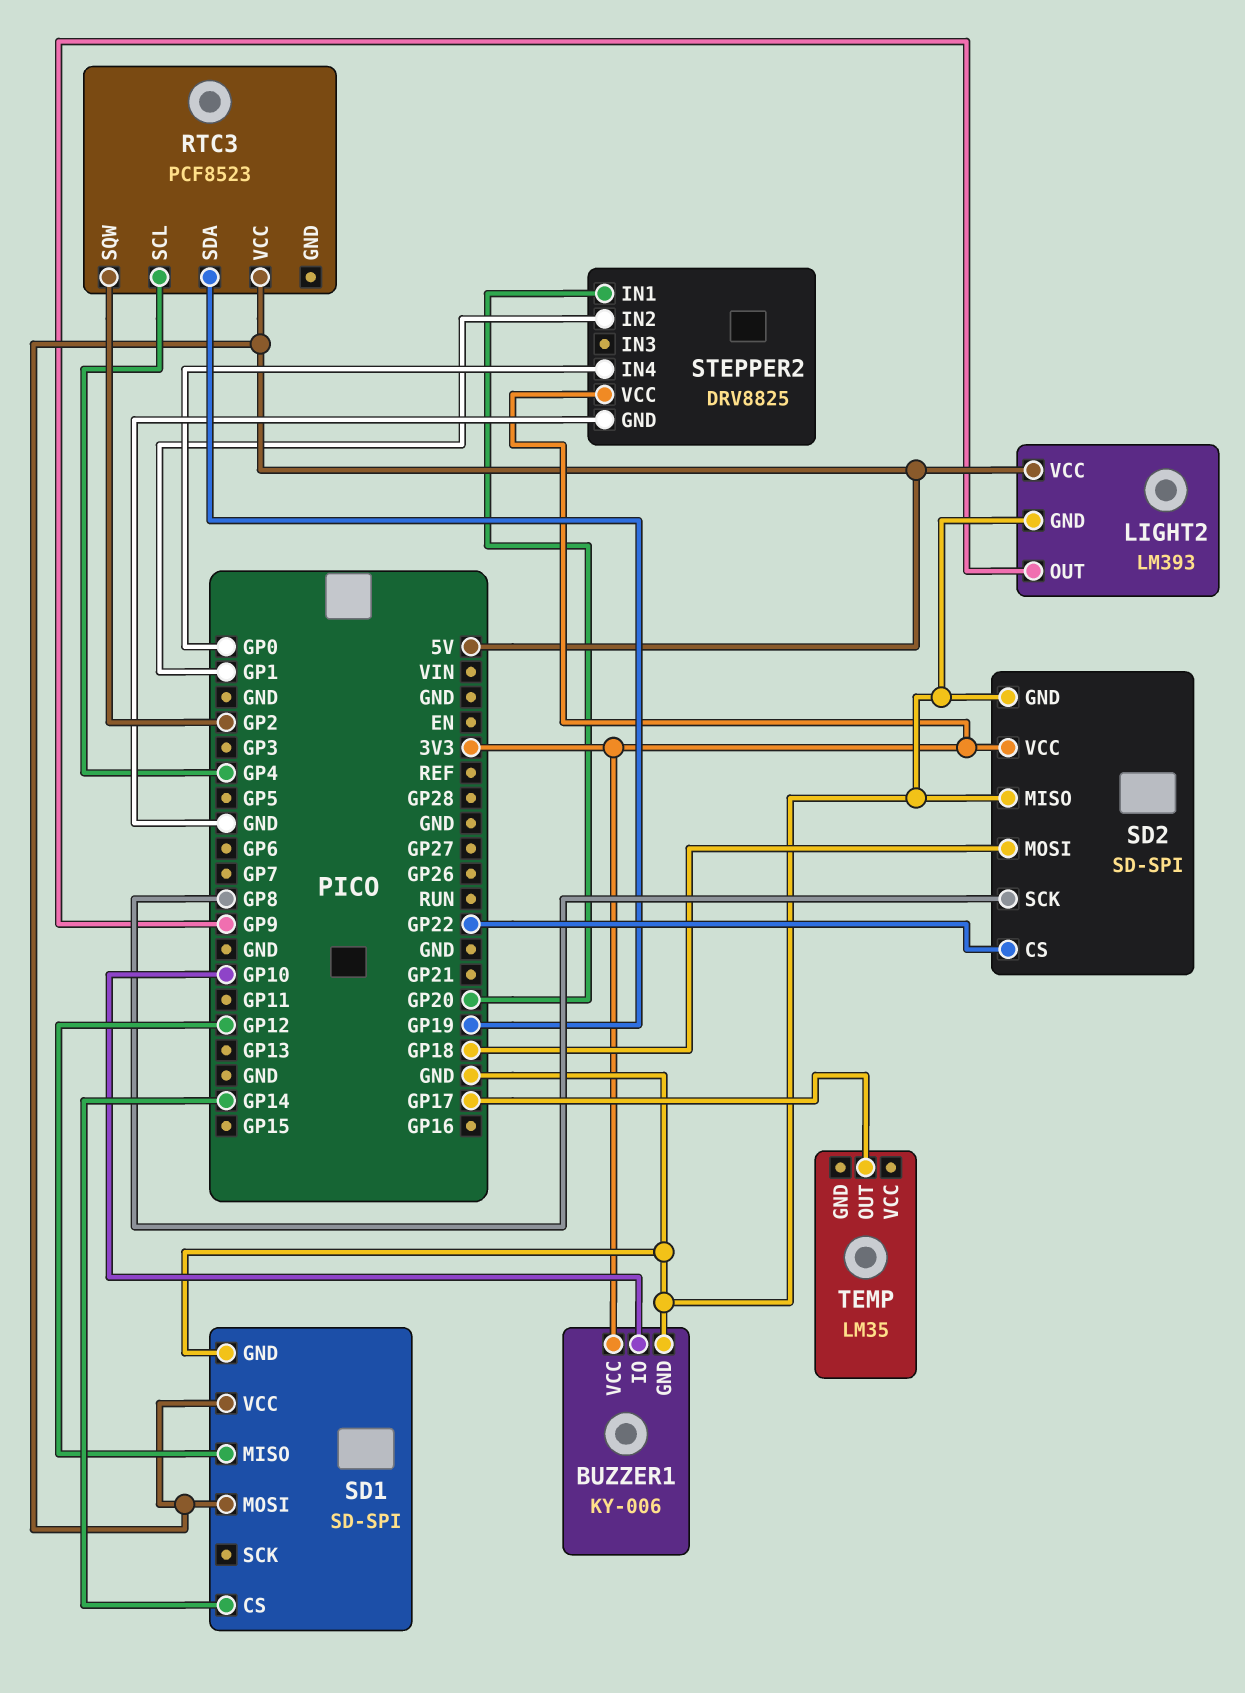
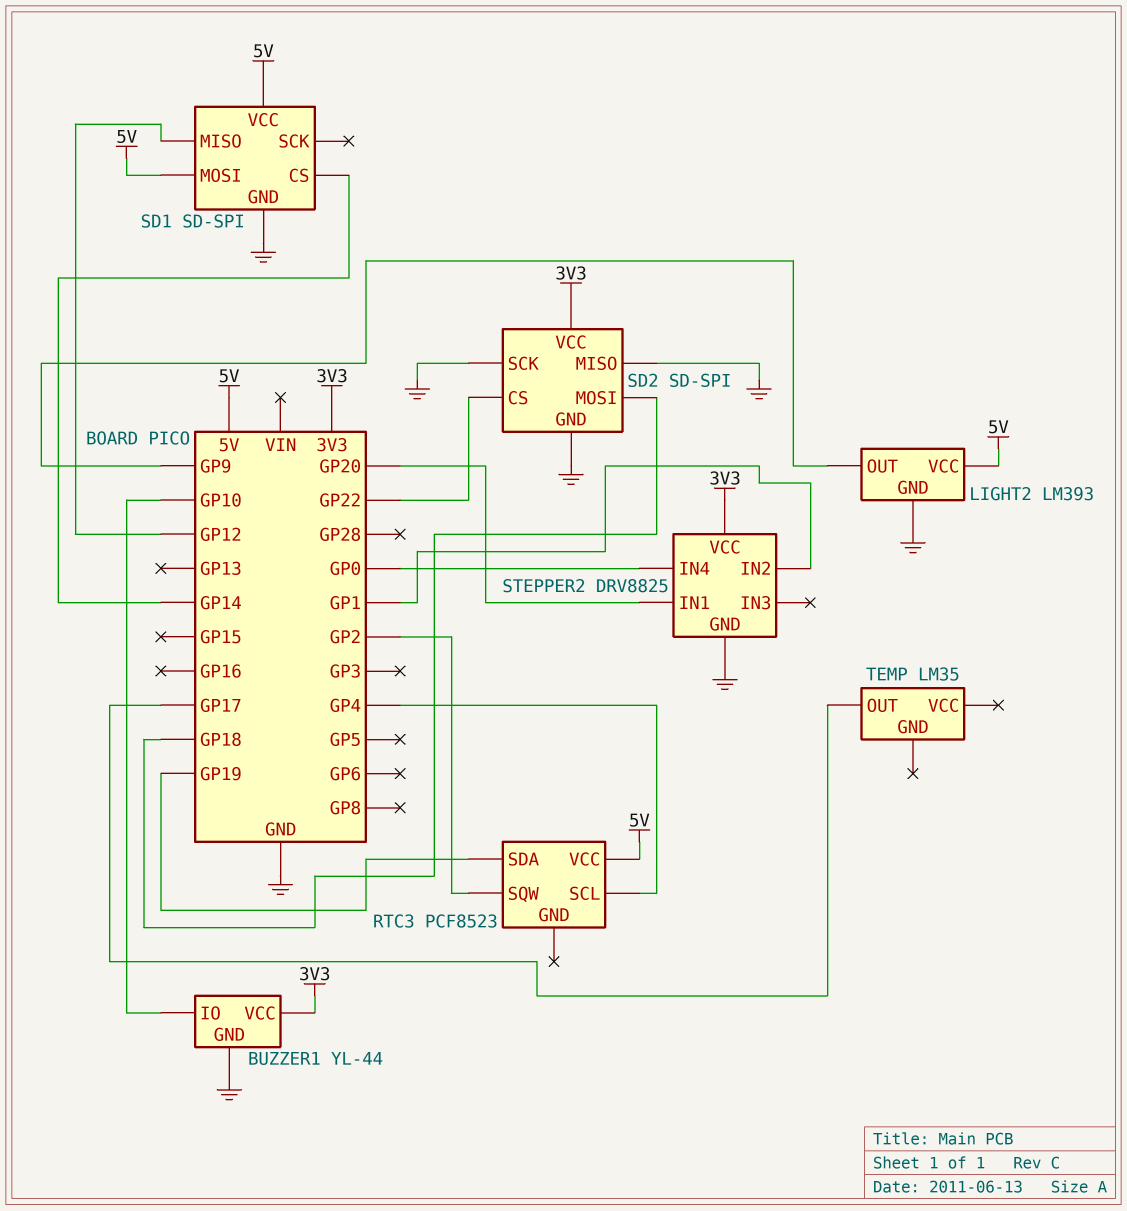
BUZZER1: KY-006 -> YL-44
SD2 pin SCK: GP8 -> GND

